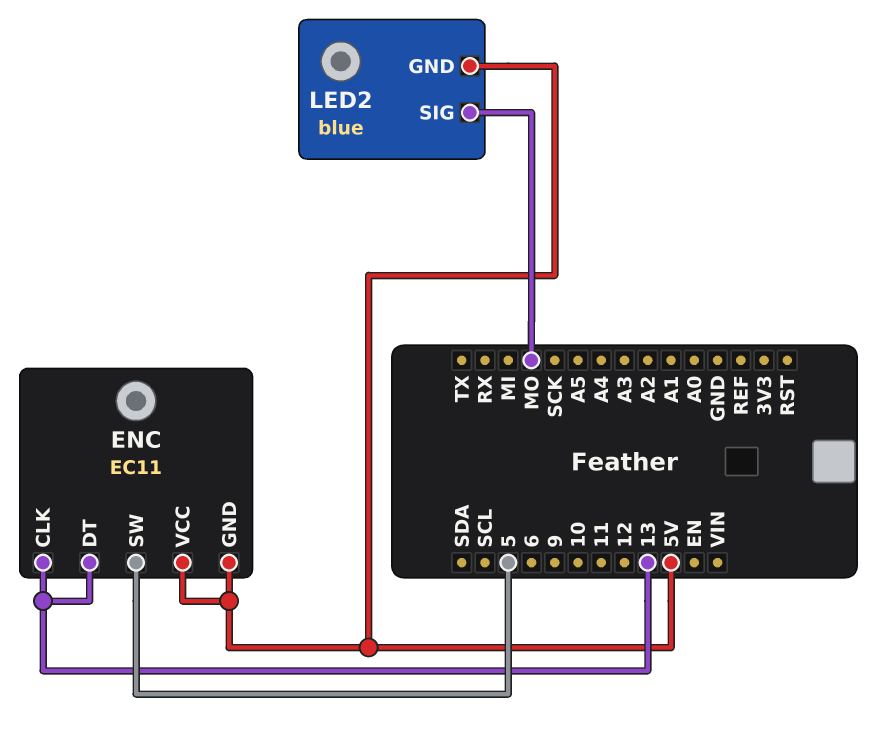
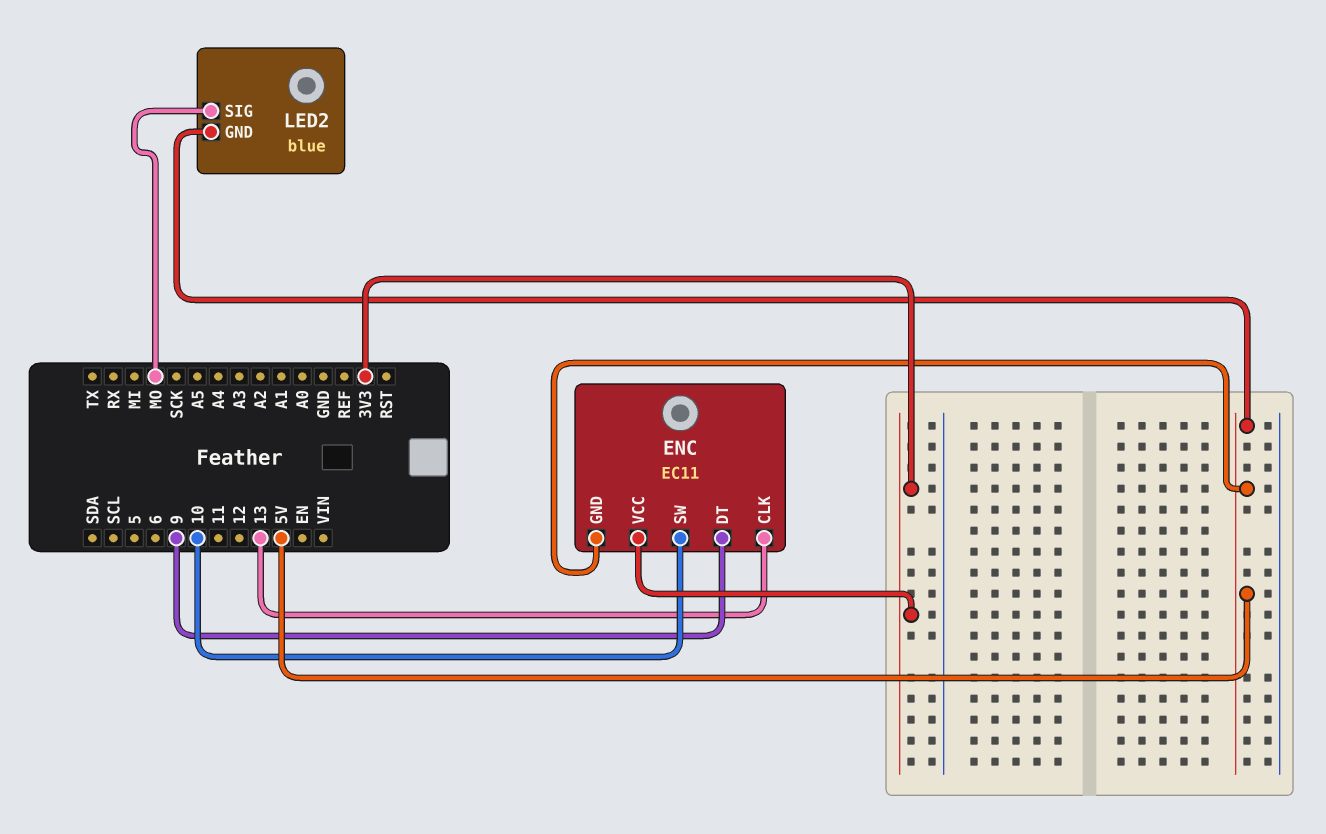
ENC pin DT: 13 -> 9
ENC pin SW: 5 -> 10
ENC pin VCC: 5V -> 3V3

